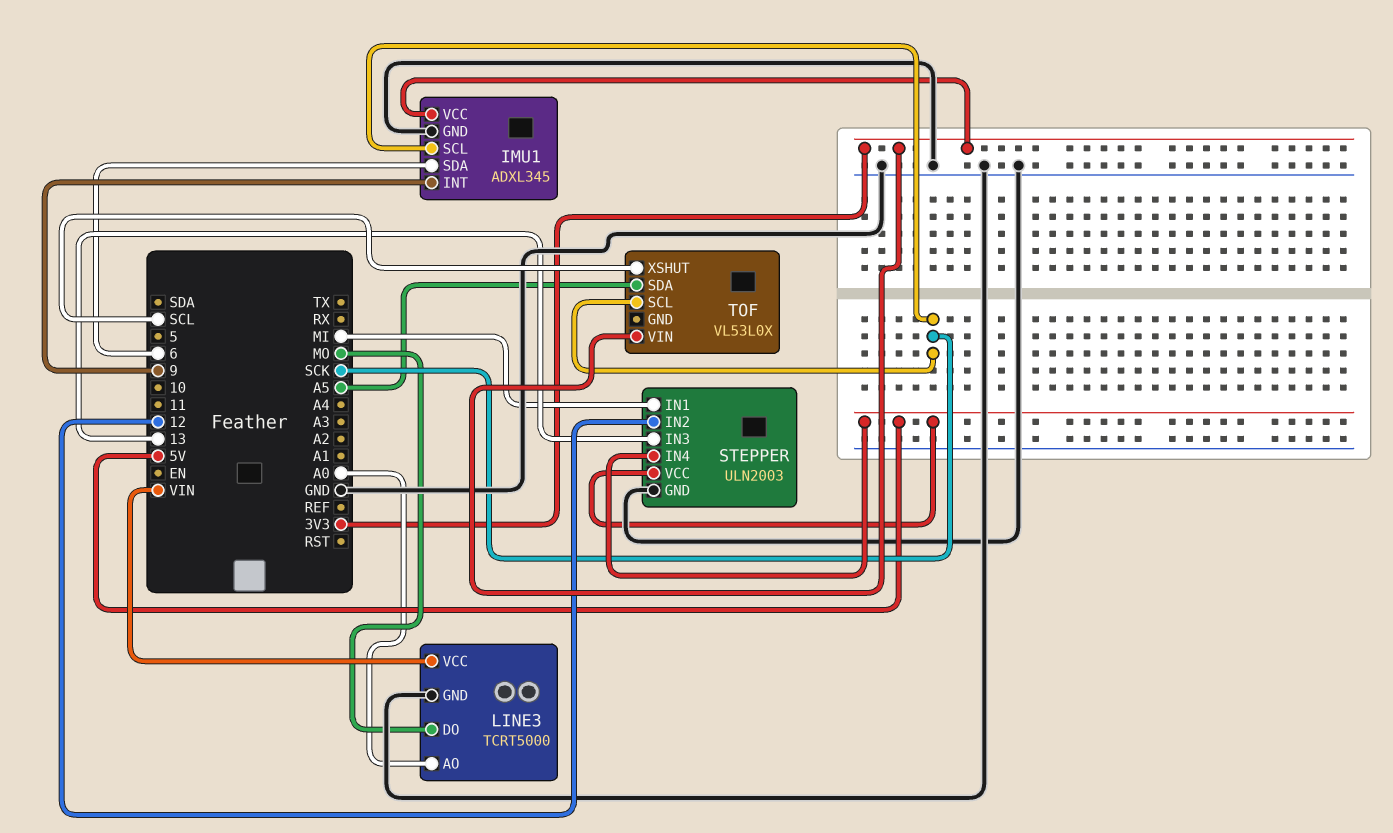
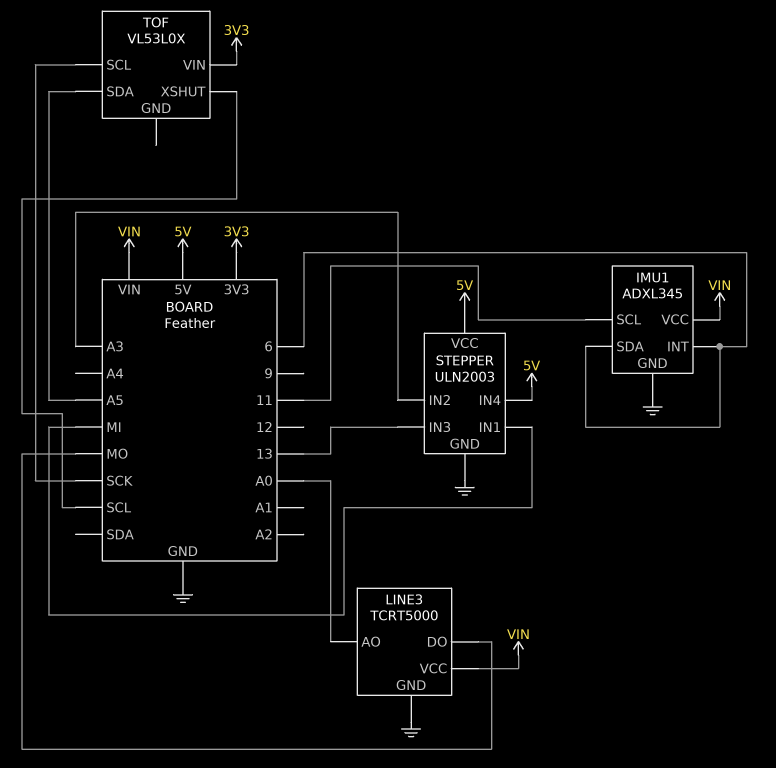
IMU1 pin INT: 9 -> 6
IMU1 pin SCL: SCK -> 11
IMU1 pin VCC: 3V3 -> VIN
STEPPER pin IN2: 12 -> A3

